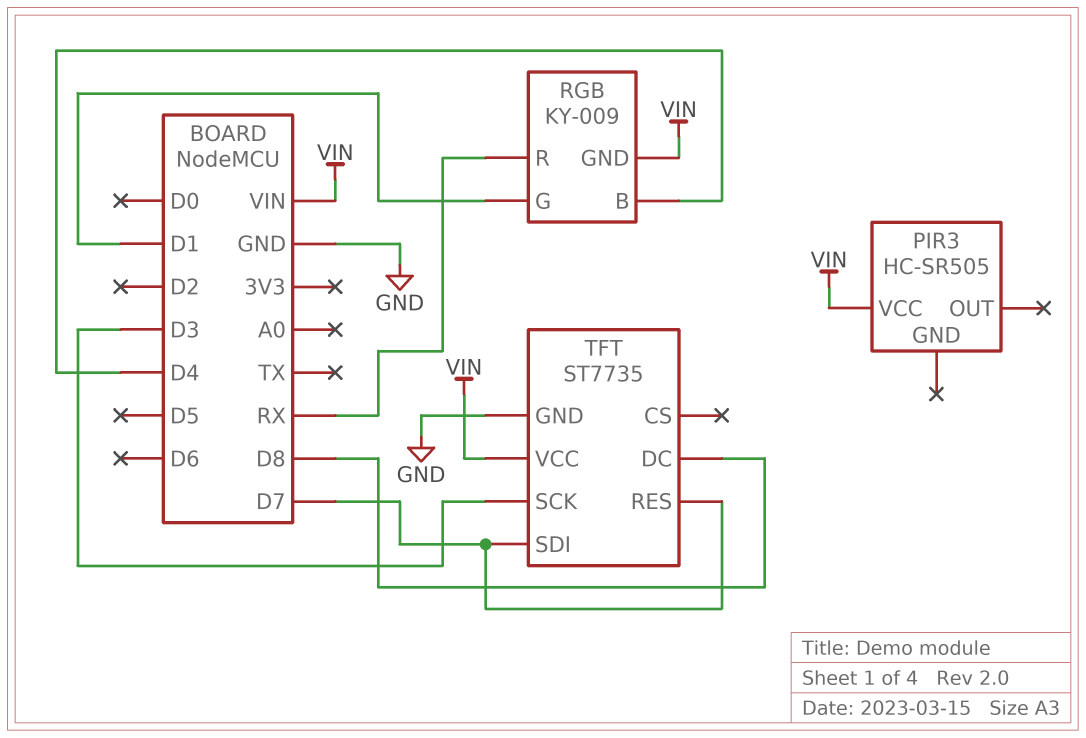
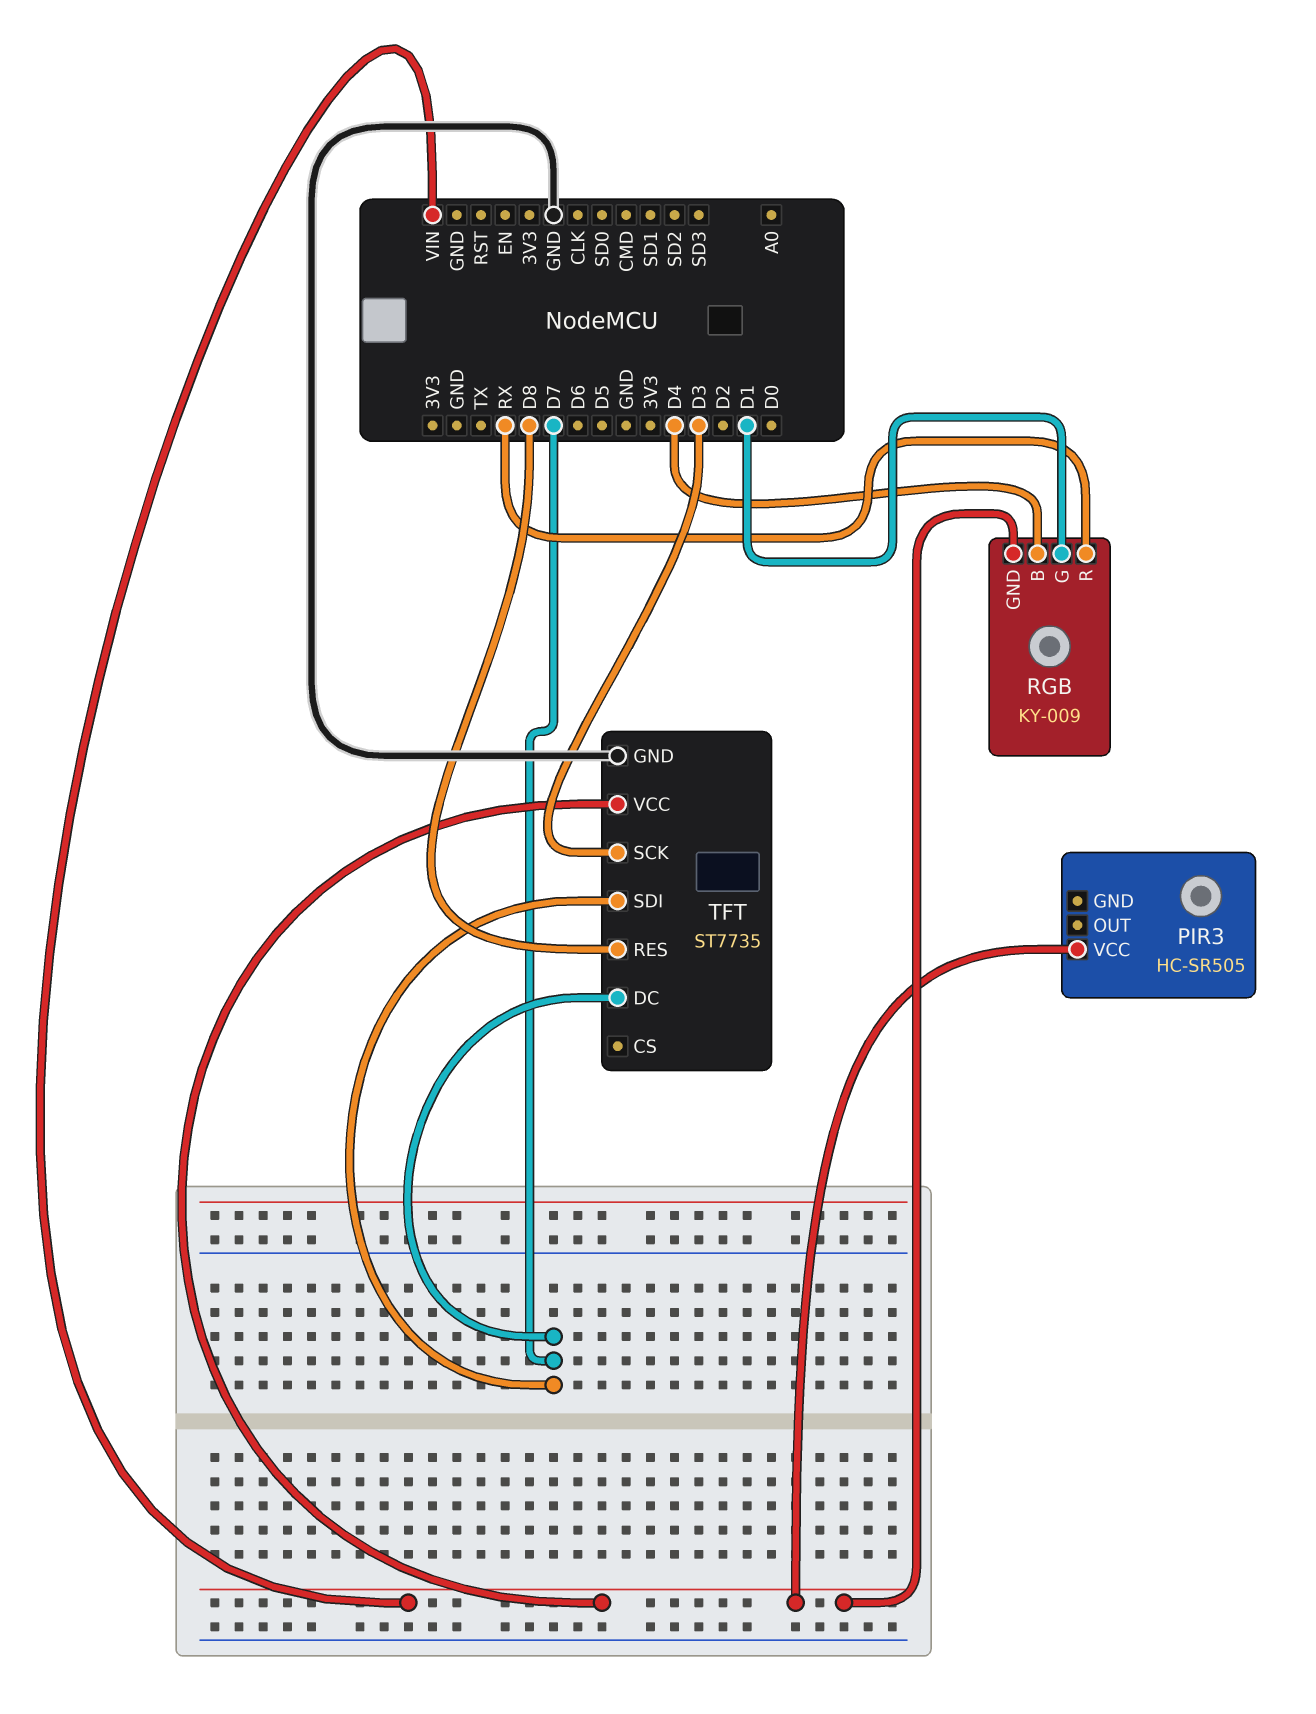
TFT pin DC: D8 -> D7
TFT pin RES: D7 -> D8

